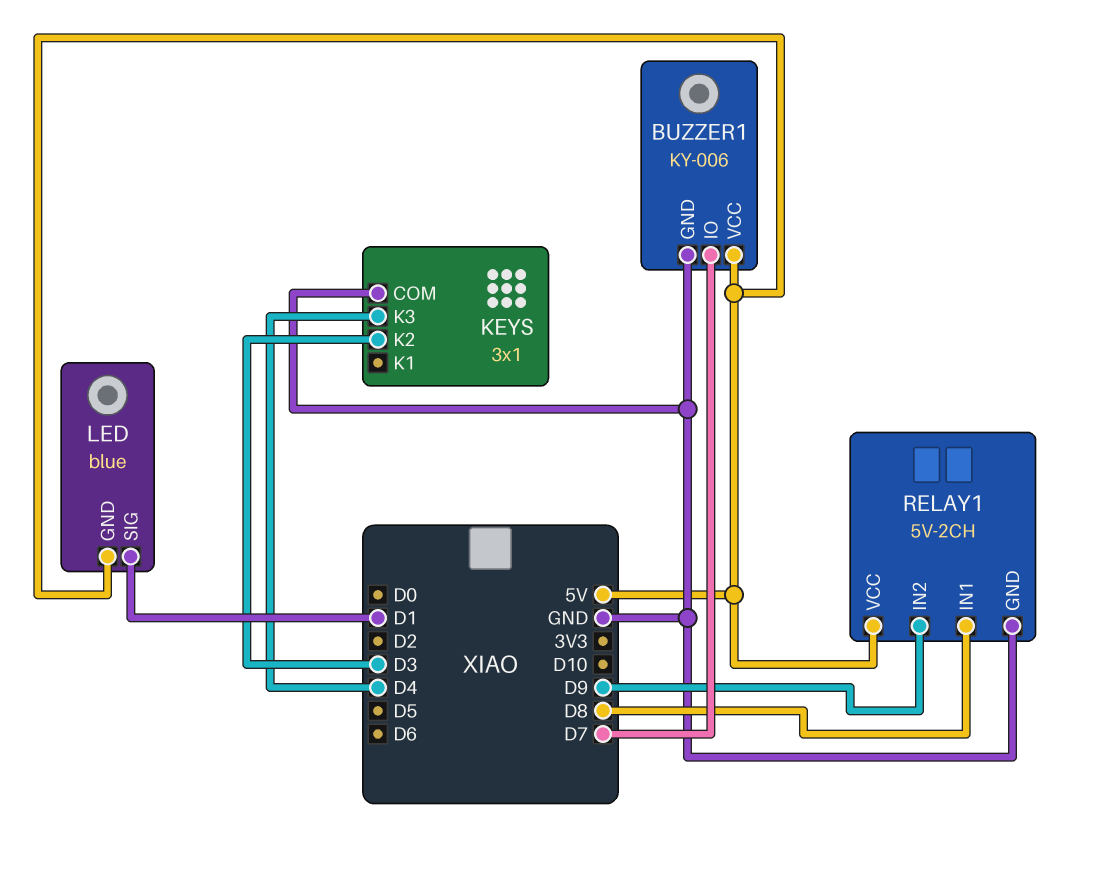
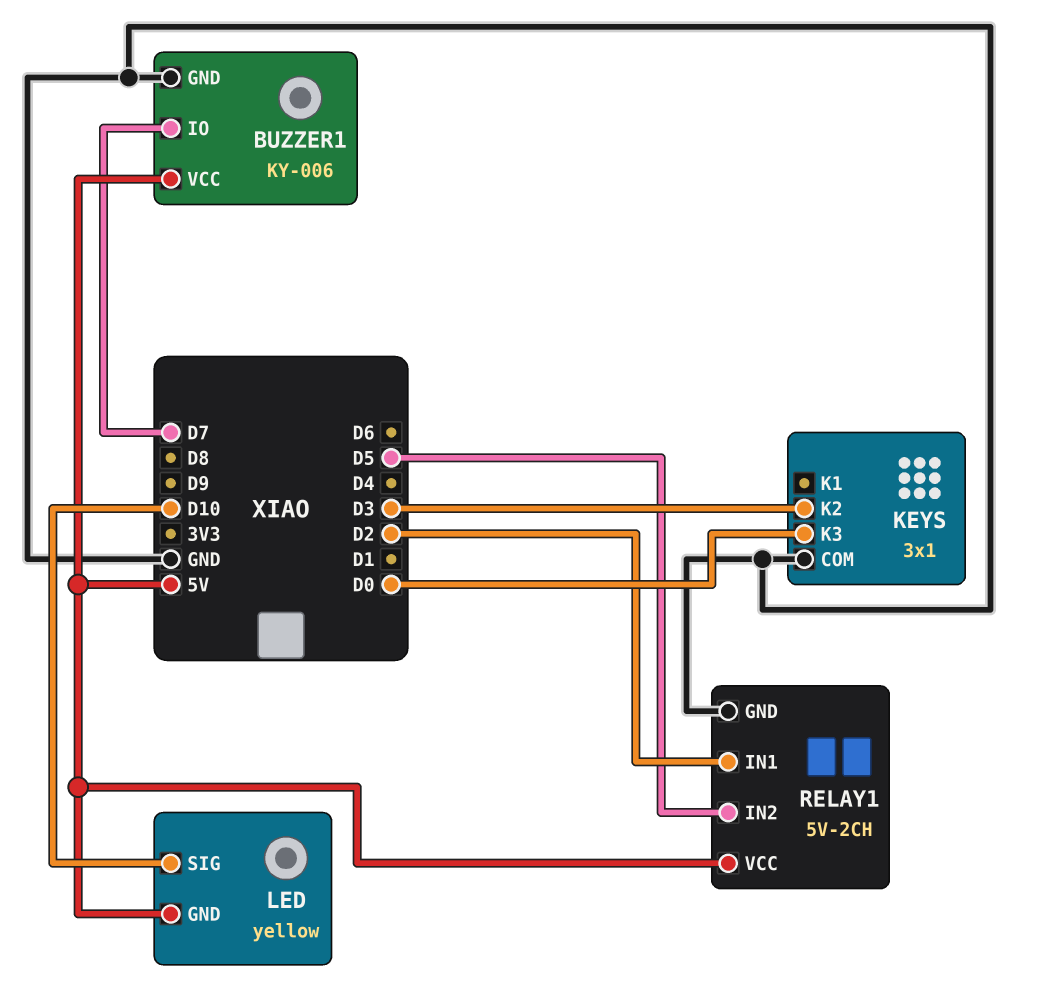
KEYS pin K3: D4 -> D0
LED: blue -> yellow
LED pin SIG: D1 -> D10
RELAY1 pin IN1: D8 -> D2
RELAY1 pin IN2: D9 -> D5

